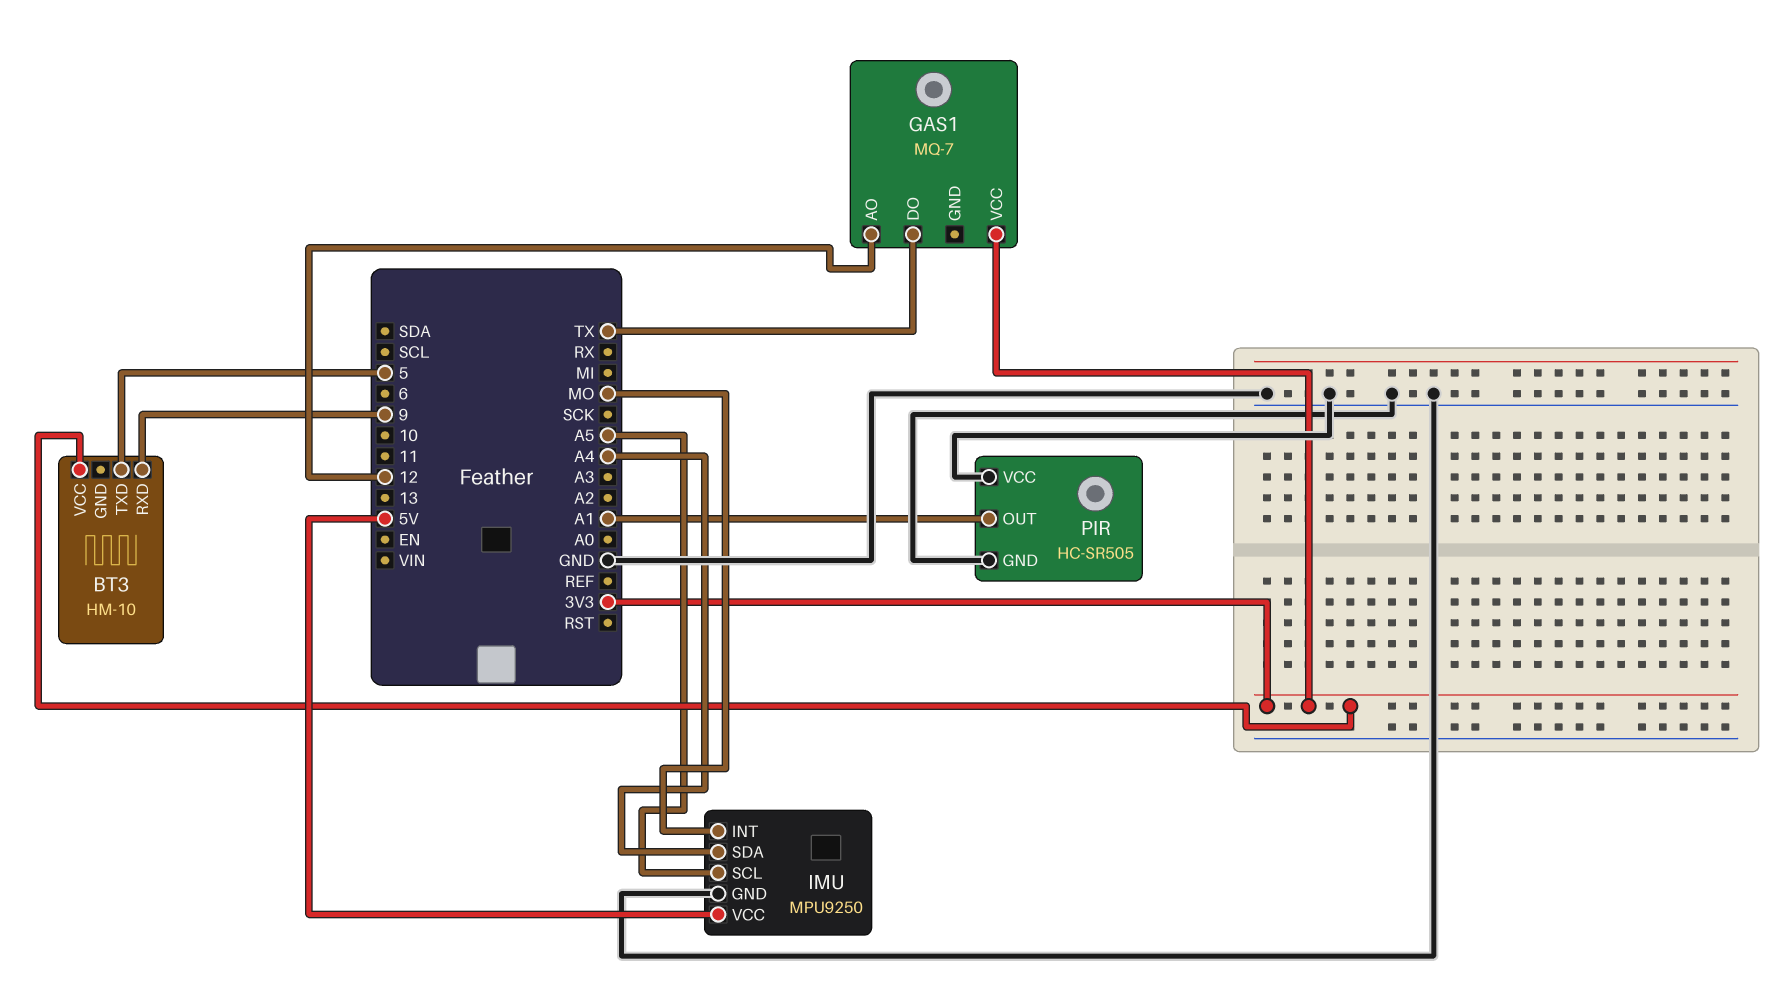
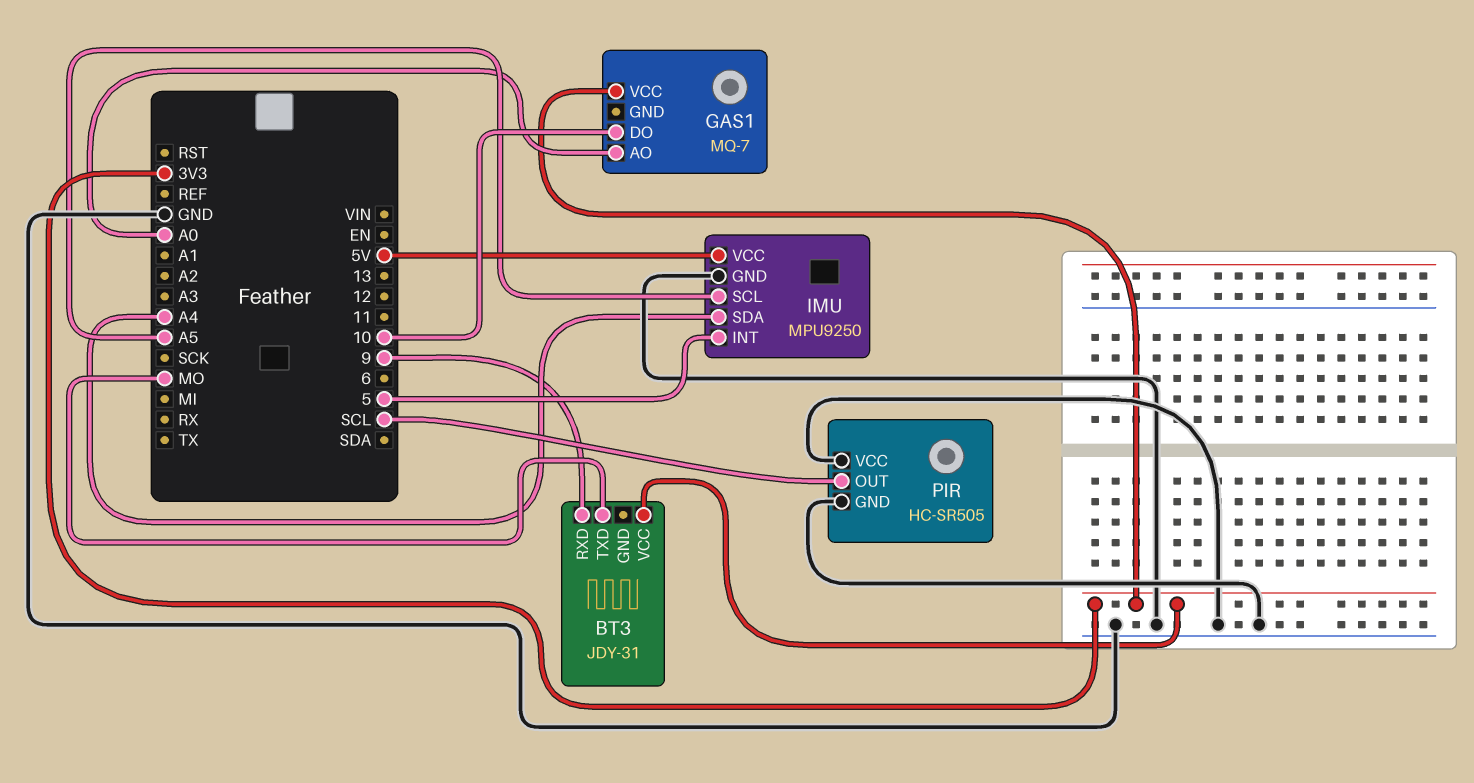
BT3: HM-10 -> JDY-31
BT3 pin TXD: 5 -> MO
GAS1 pin AO: 12 -> A0
GAS1 pin DO: TX -> 10
IMU pin INT: MO -> 5
PIR pin OUT: A1 -> SCL

